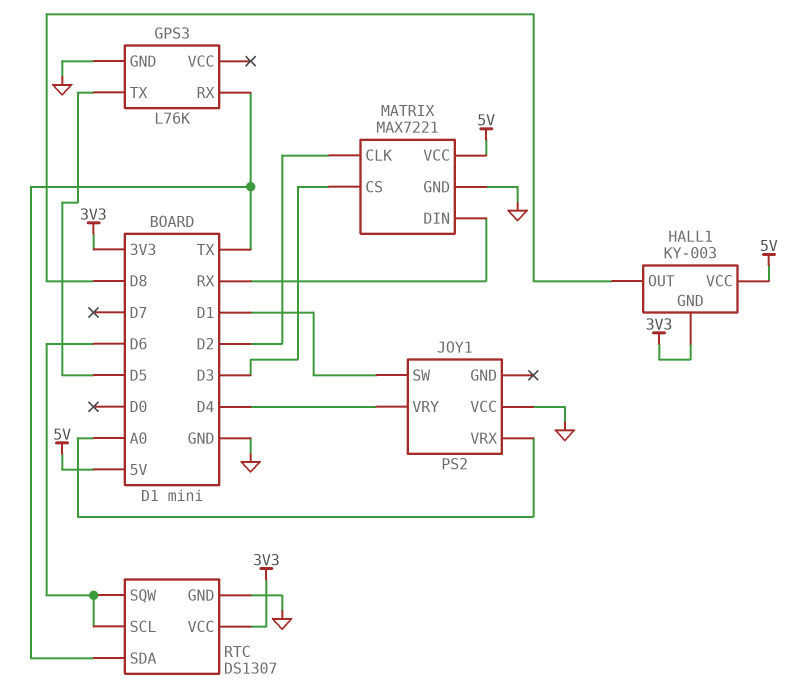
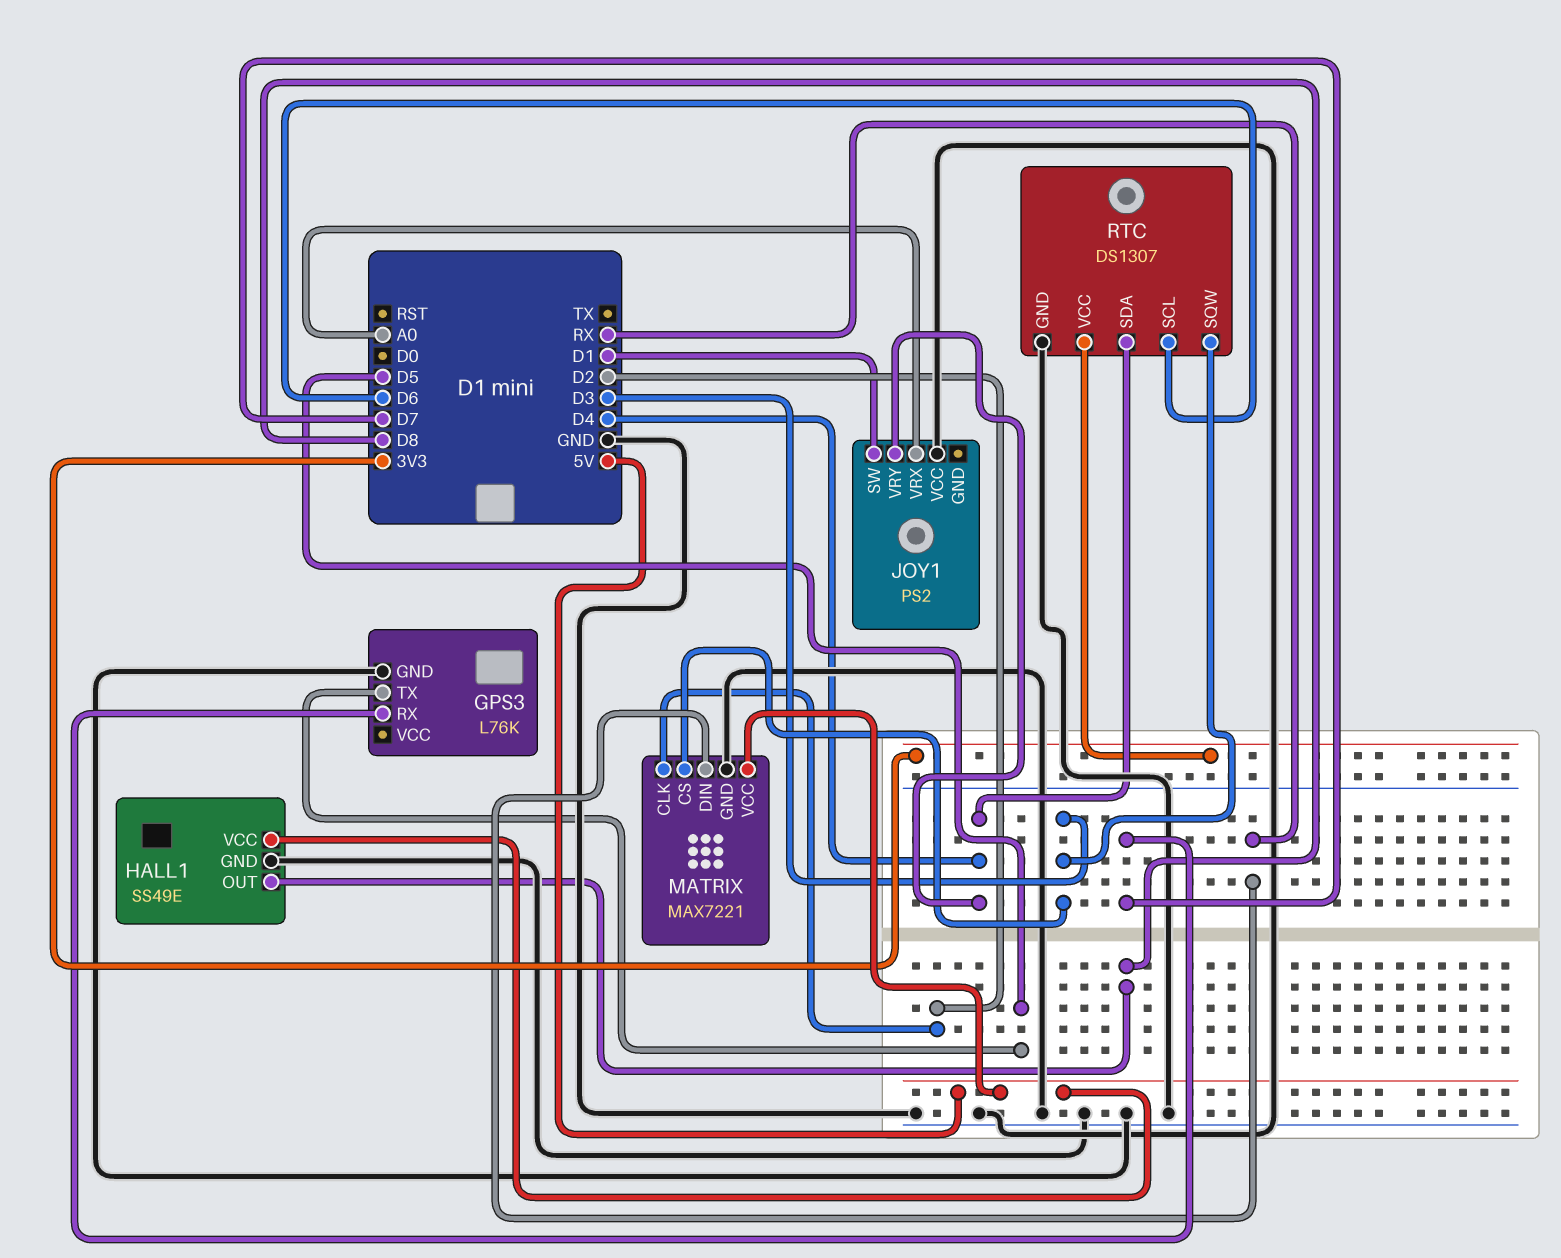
GPS3 pin RX: TX -> D7
HALL1: KY-003 -> SS49E
HALL1 pin GND: 3V3 -> GND
RTC pin SDA: TX -> D4
RTC pin SQW: D6 -> D3

